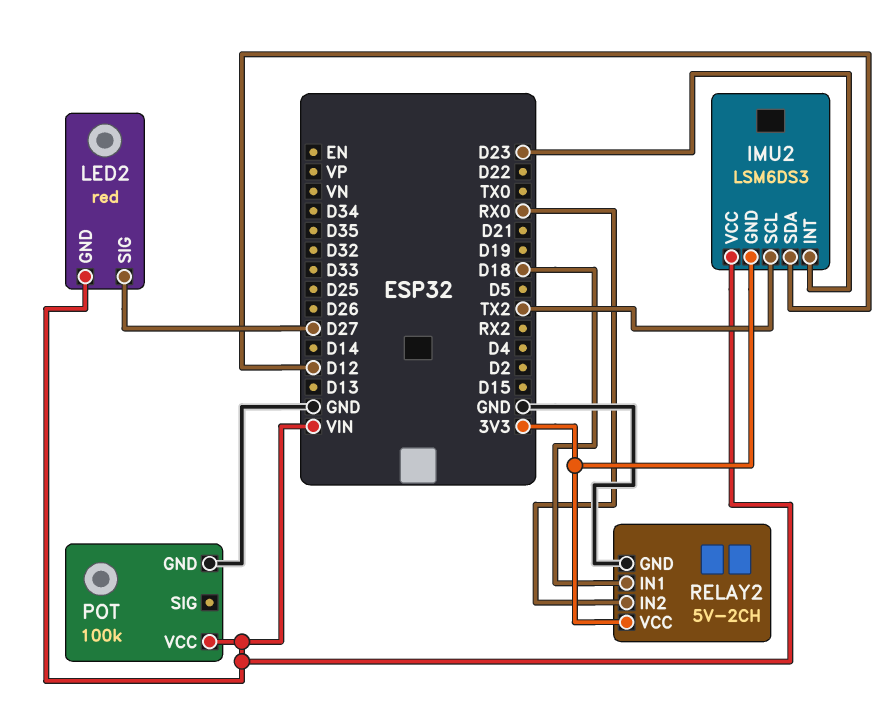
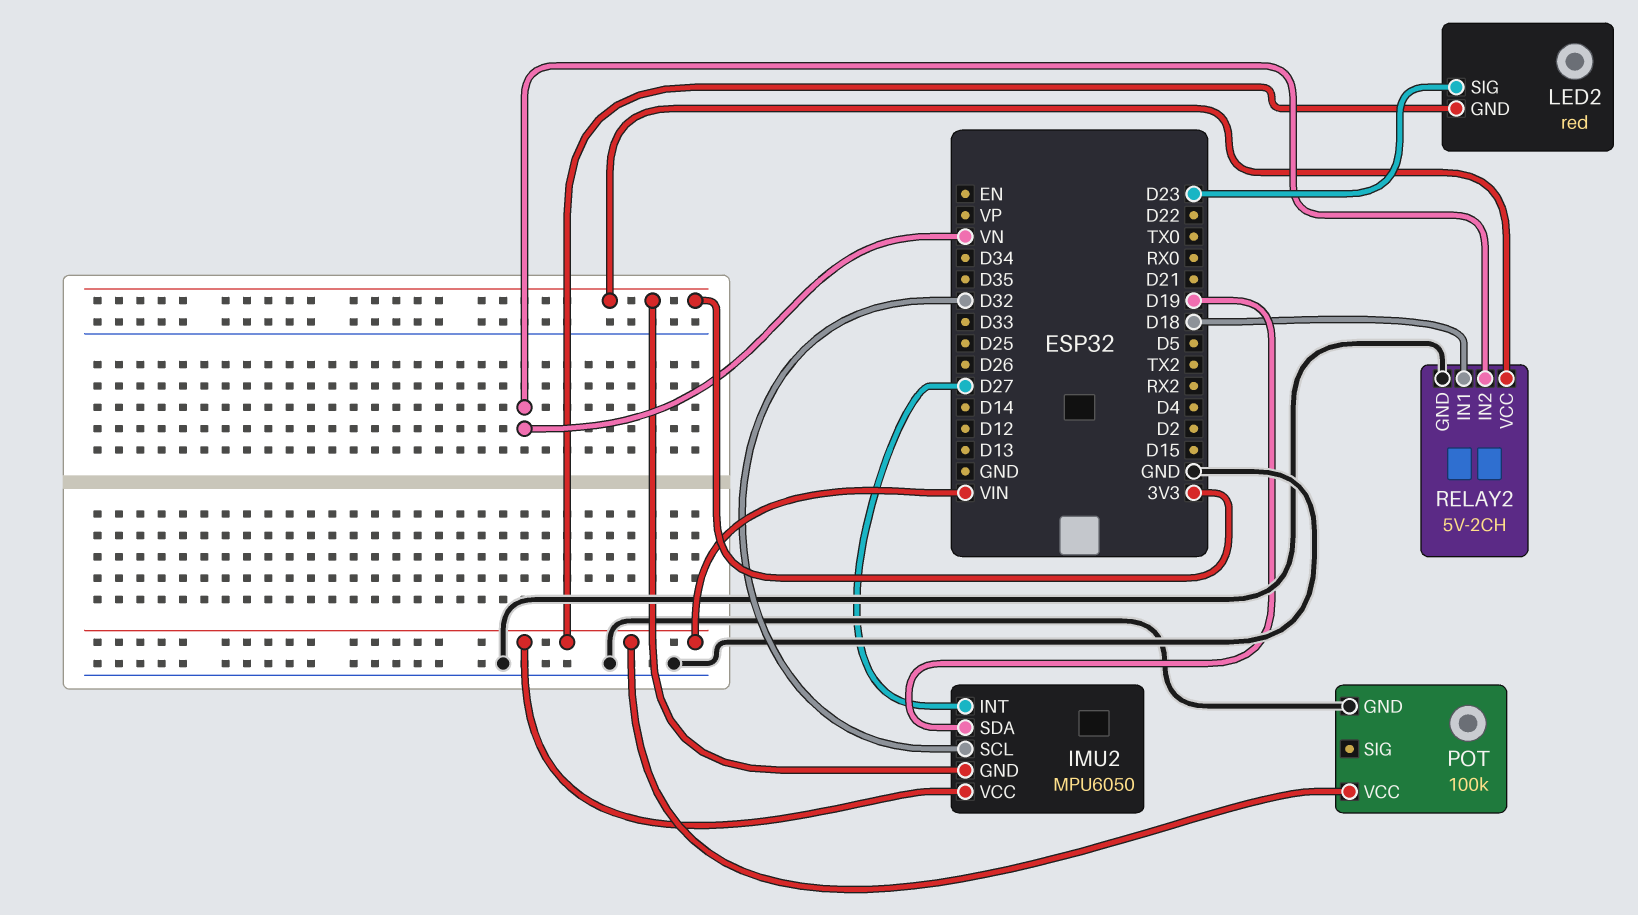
IMU2: LSM6DS3 -> MPU6050
IMU2 pin INT: D23 -> D27
IMU2 pin SCL: TX2 -> D32
IMU2 pin SDA: D12 -> D19
LED2 pin SIG: D27 -> D23
RELAY2 pin IN2: RX0 -> VN

